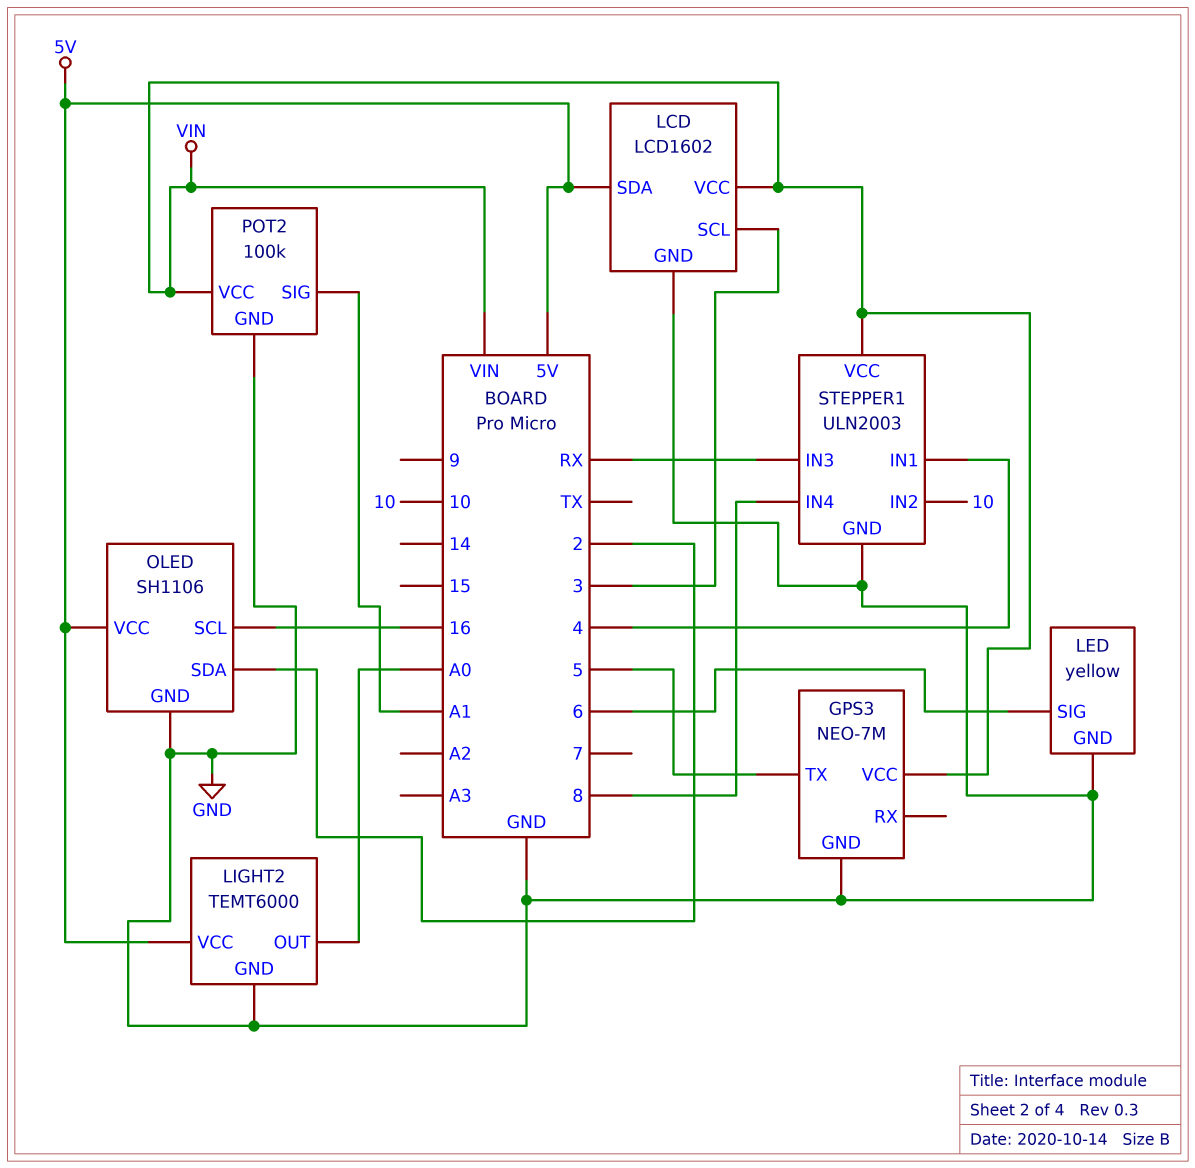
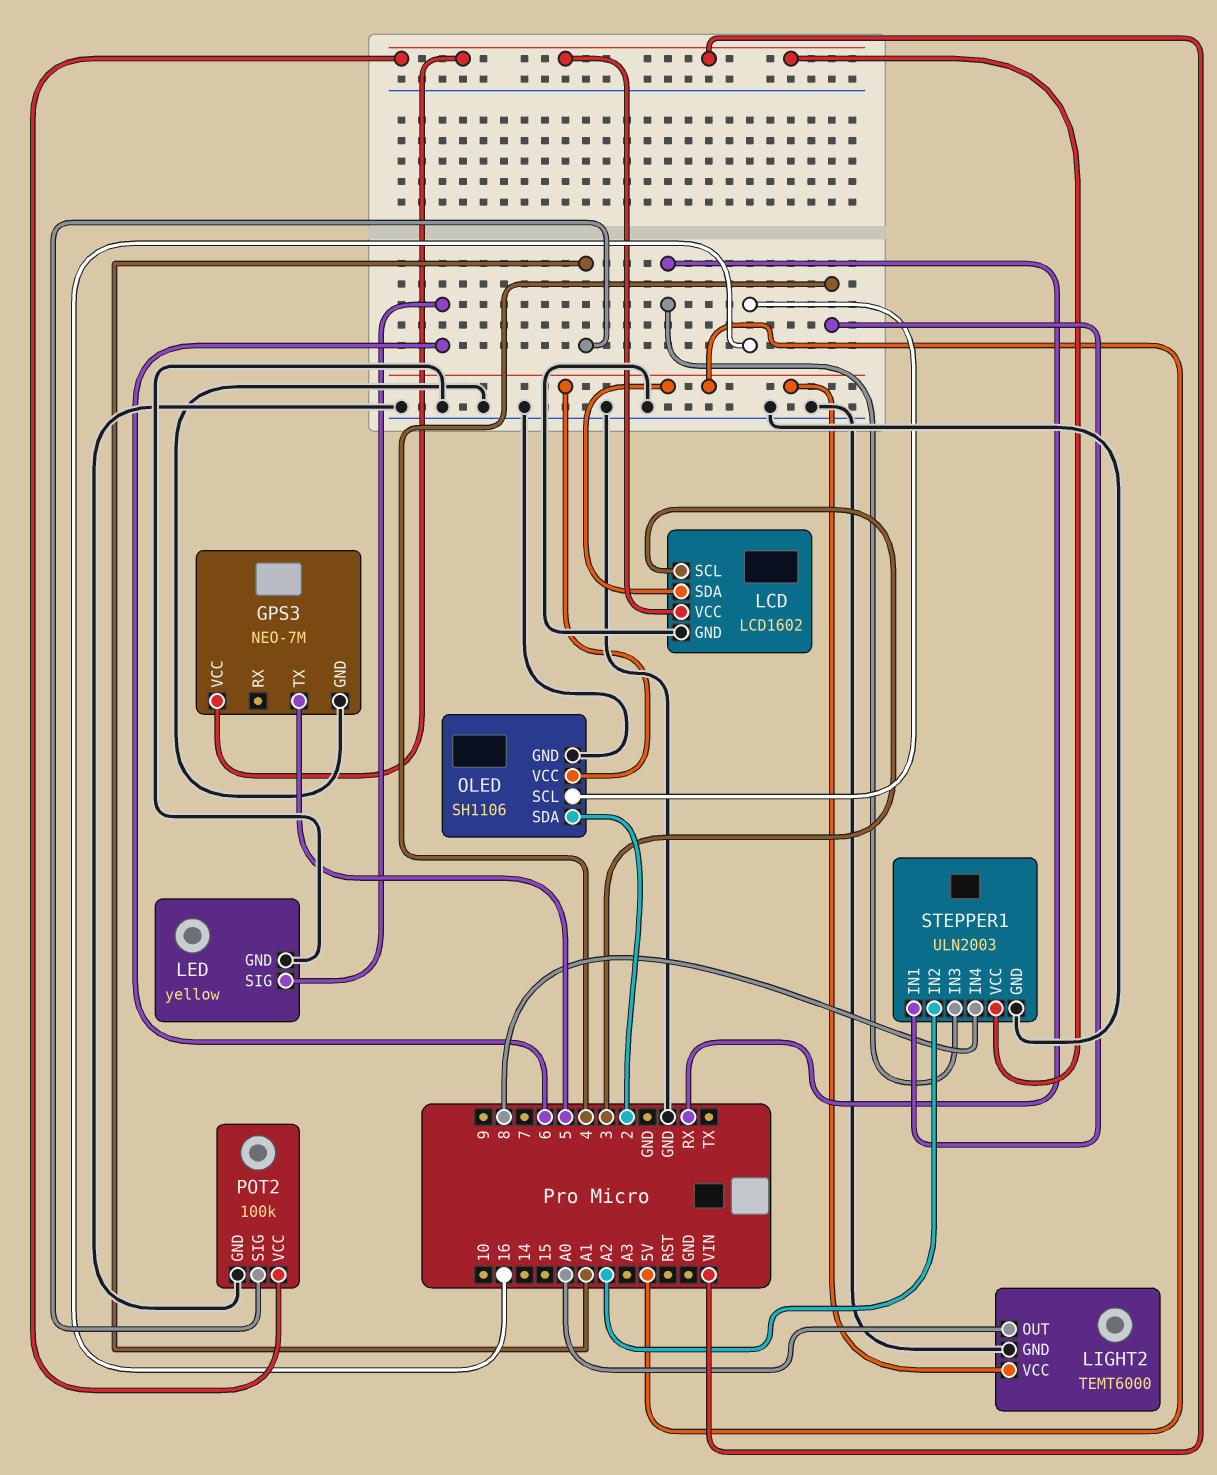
STEPPER1 pin IN2: 10 -> A2

